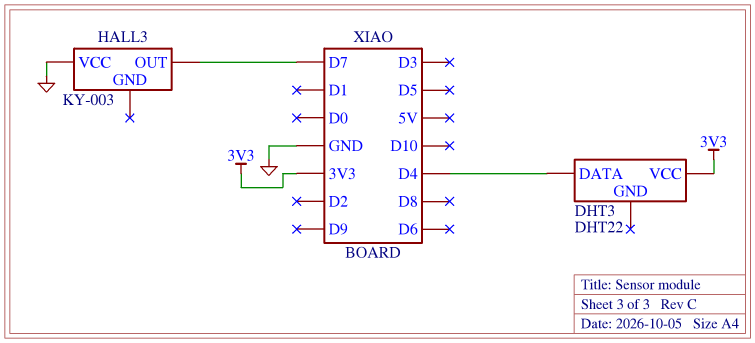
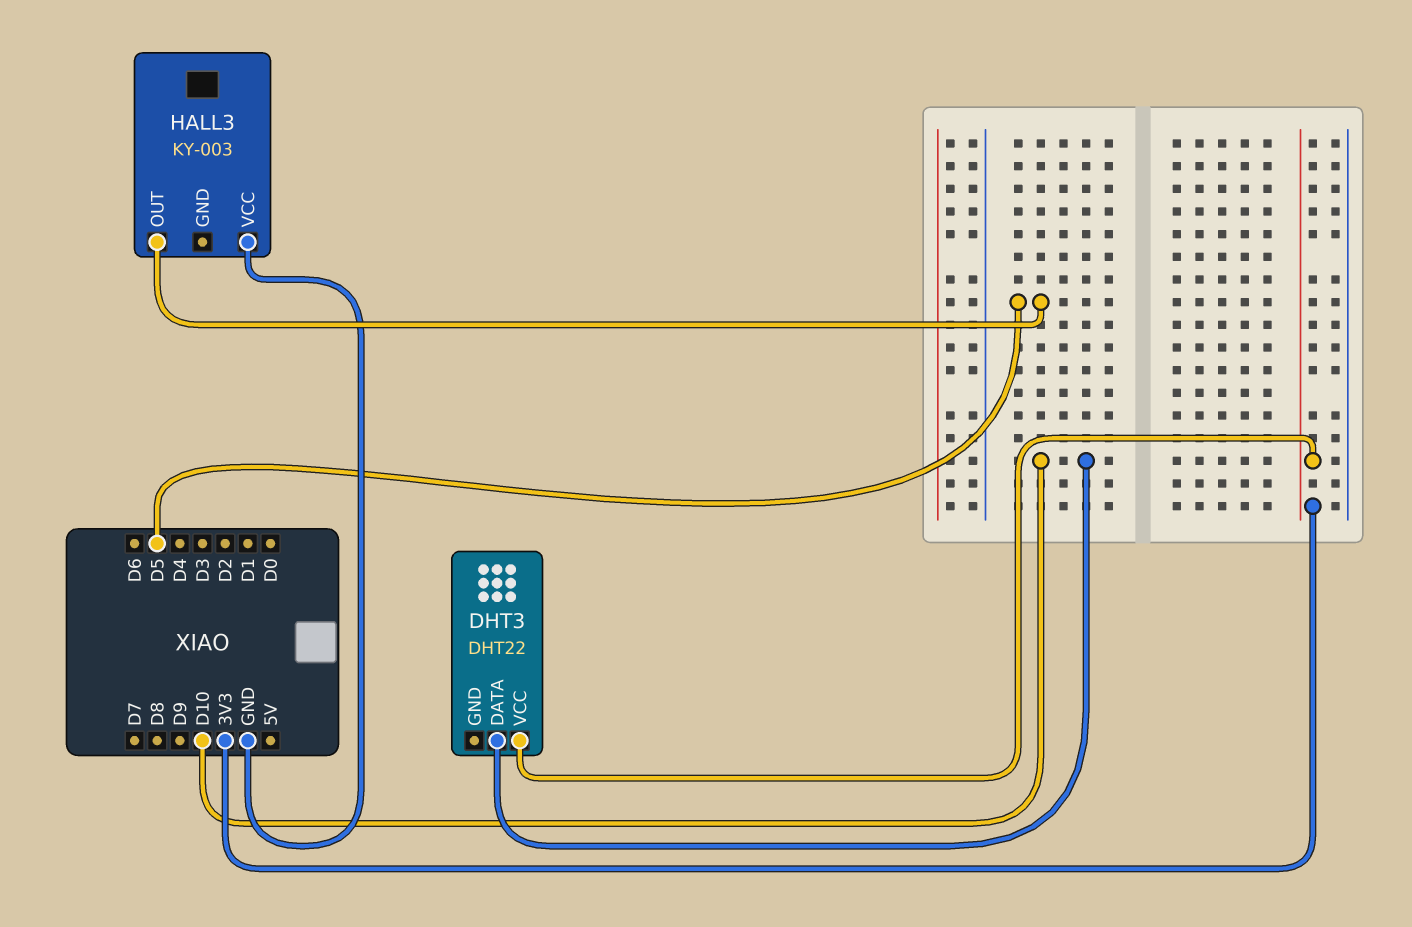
DHT3 pin DATA: D4 -> D10
HALL3 pin OUT: D7 -> D5

